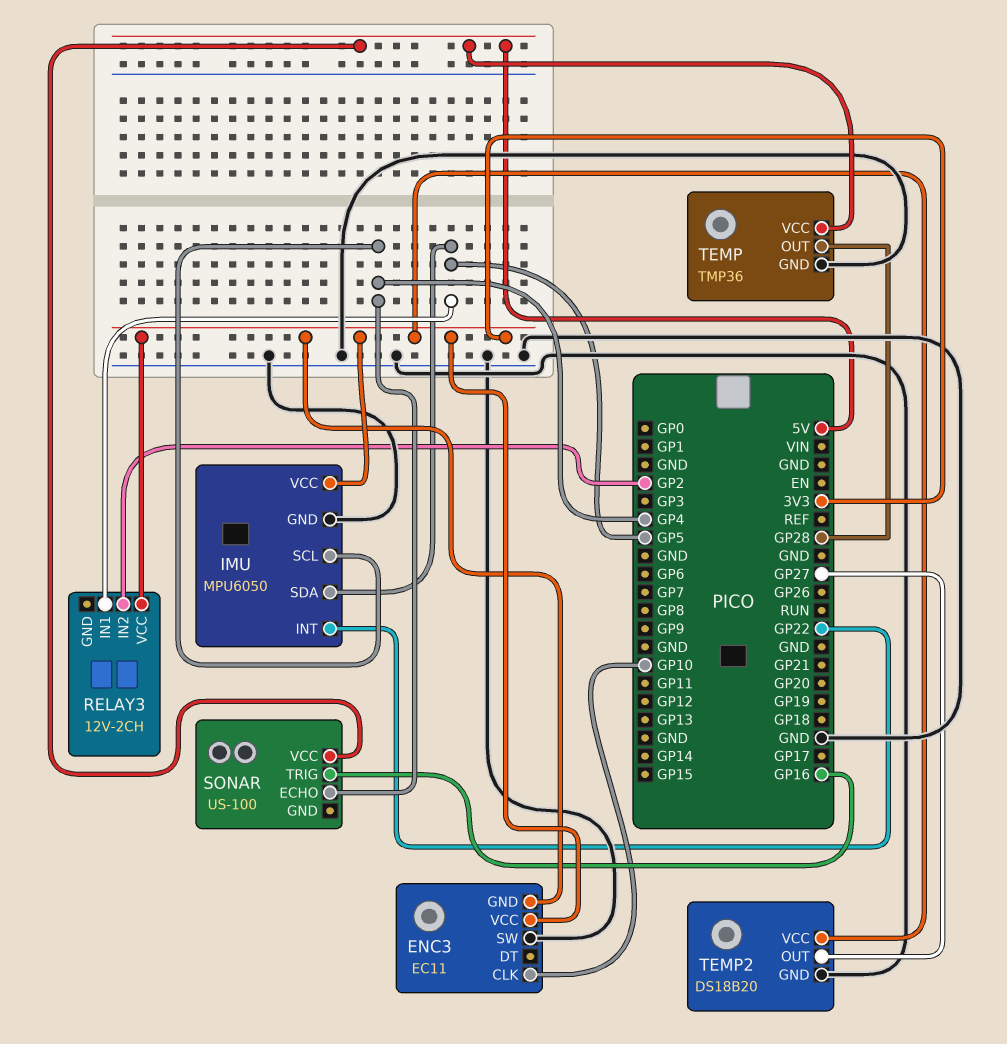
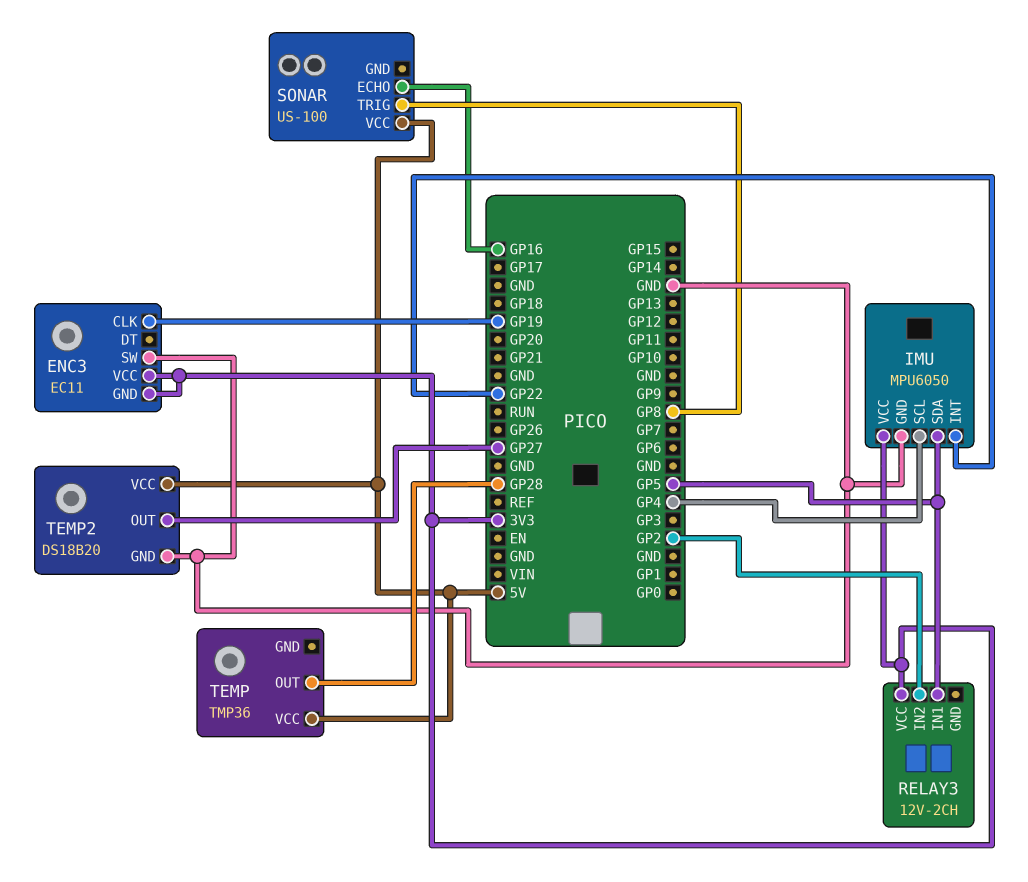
ENC3 pin CLK: GP10 -> GP19
SONAR pin ECHO: GP4 -> GP16
SONAR pin TRIG: GP16 -> GP8
TEMP pin GND: GND -> none
TEMP2 pin VCC: 3V3 -> 5V

